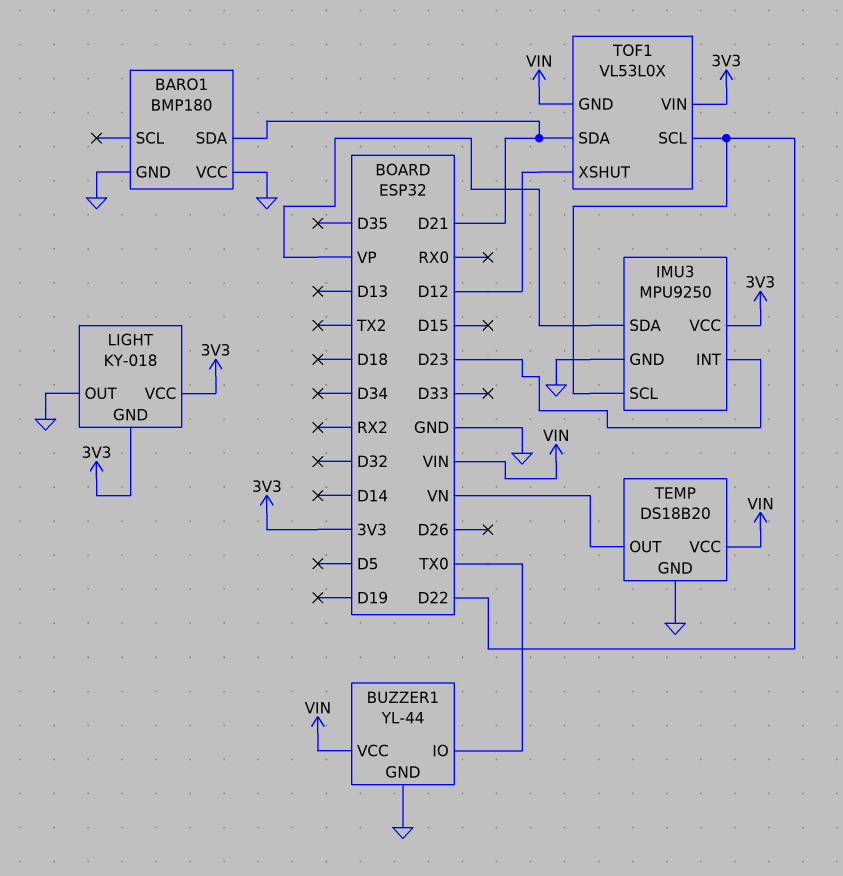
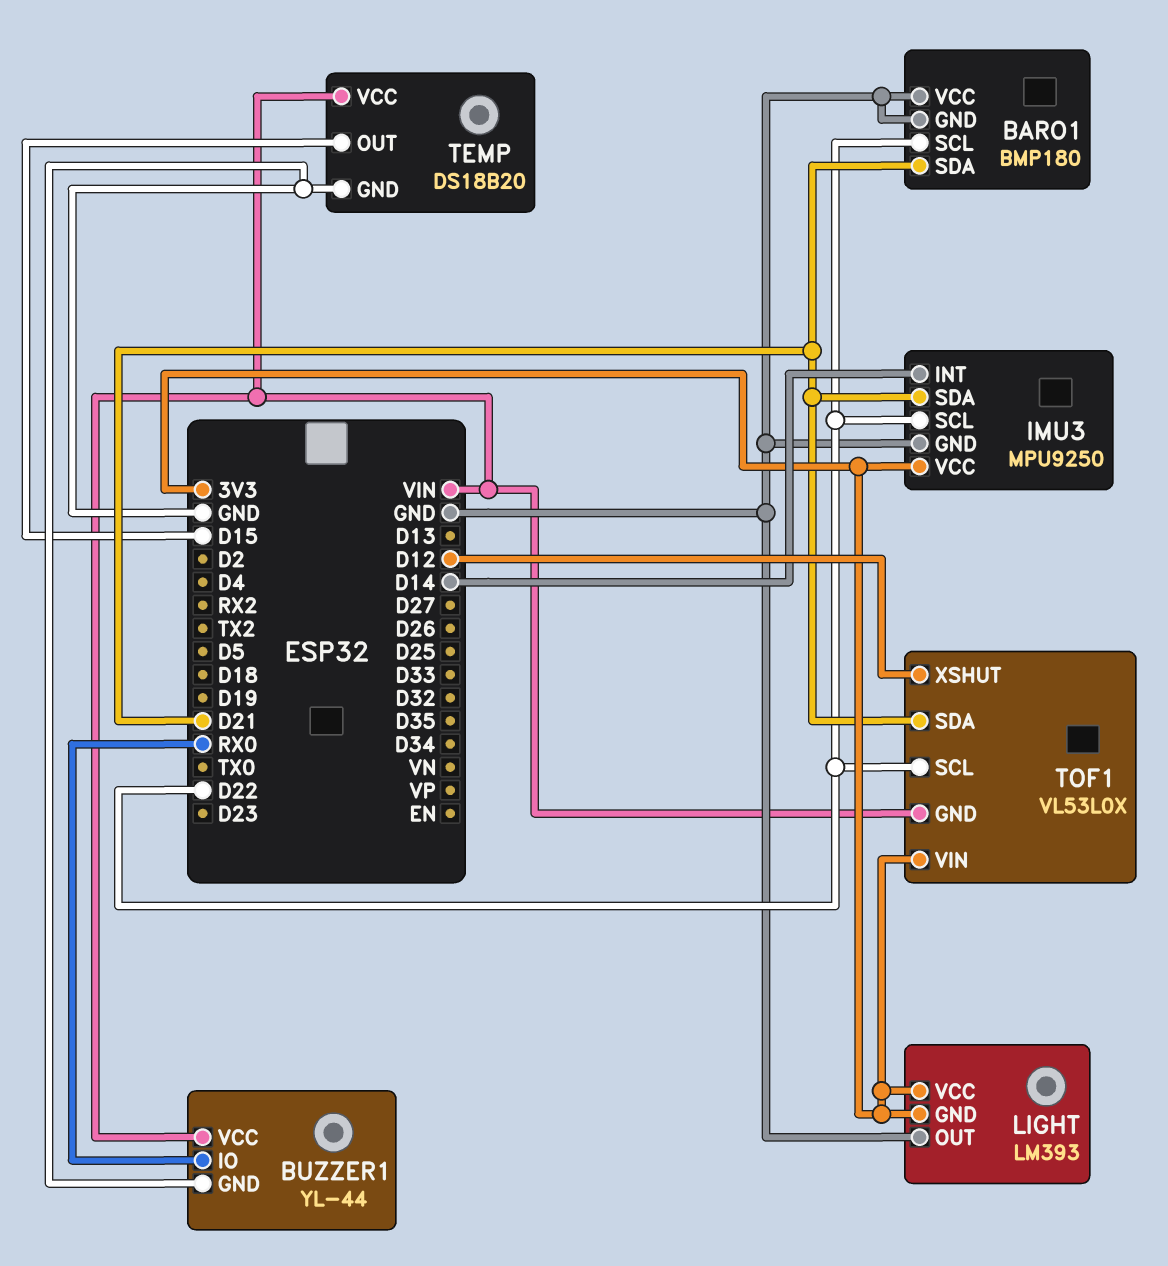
BARO1 pin SCL: none -> D22
BUZZER1 pin IO: TX0 -> RX0
IMU3 pin INT: D23 -> D14
IMU3 pin SDA: VP -> D21
LIGHT: KY-018 -> LM393
TEMP pin OUT: VN -> D15

